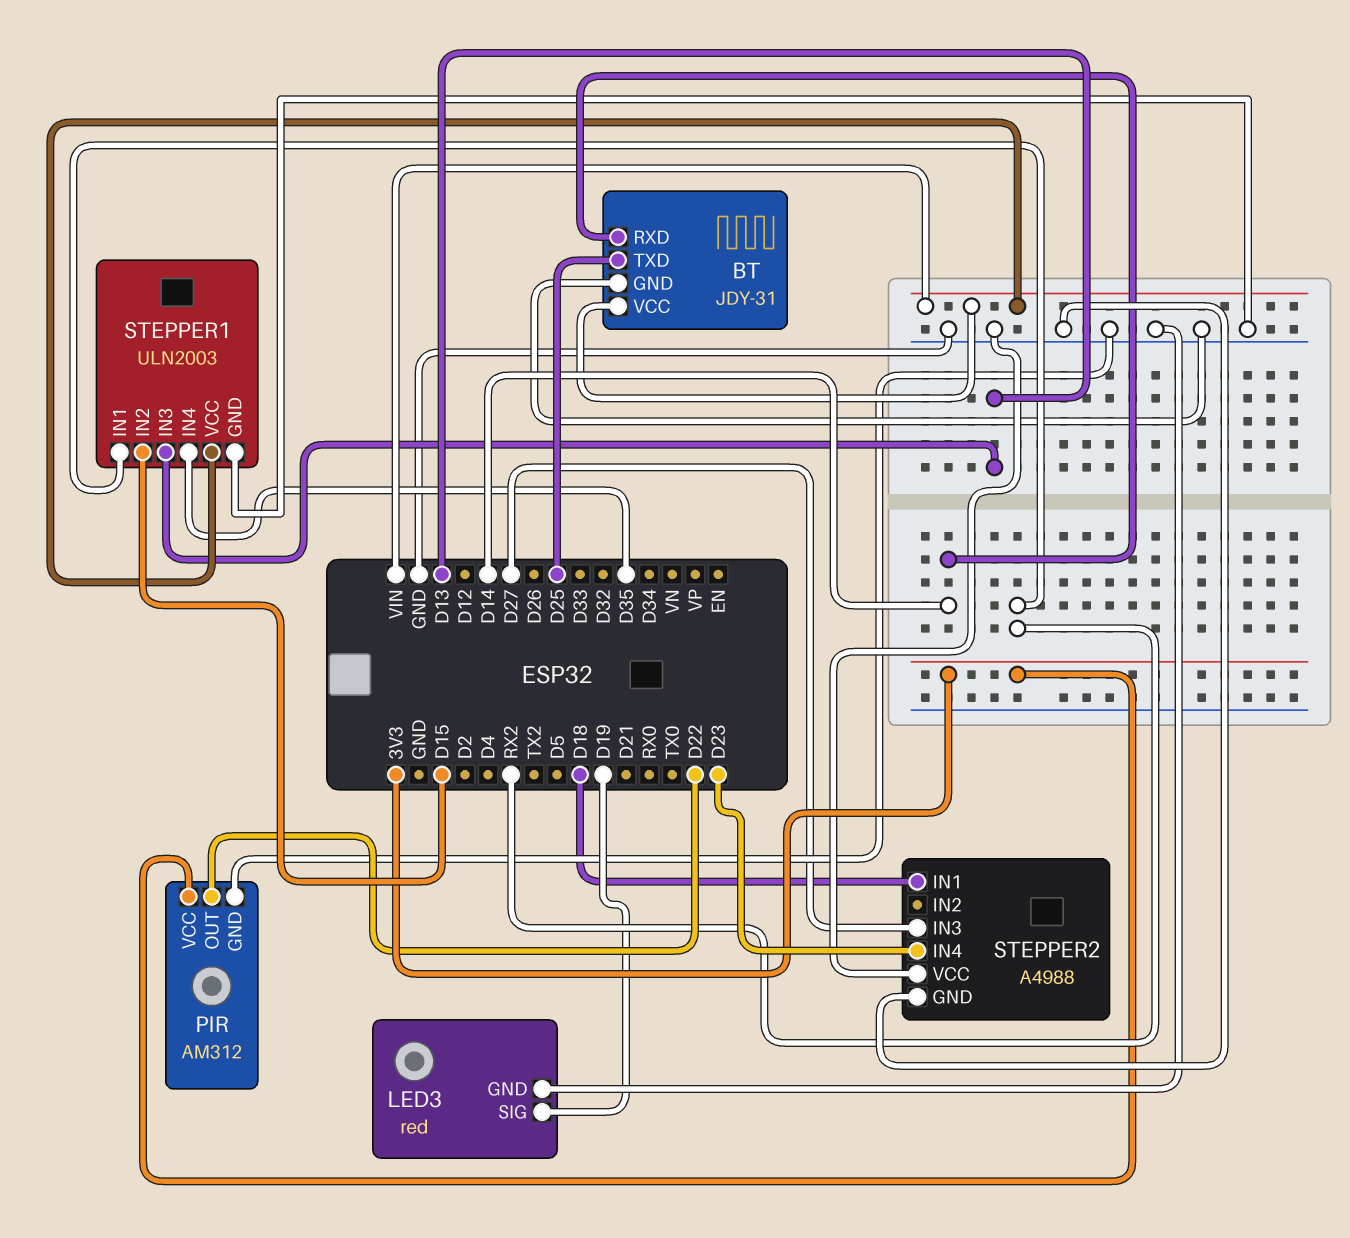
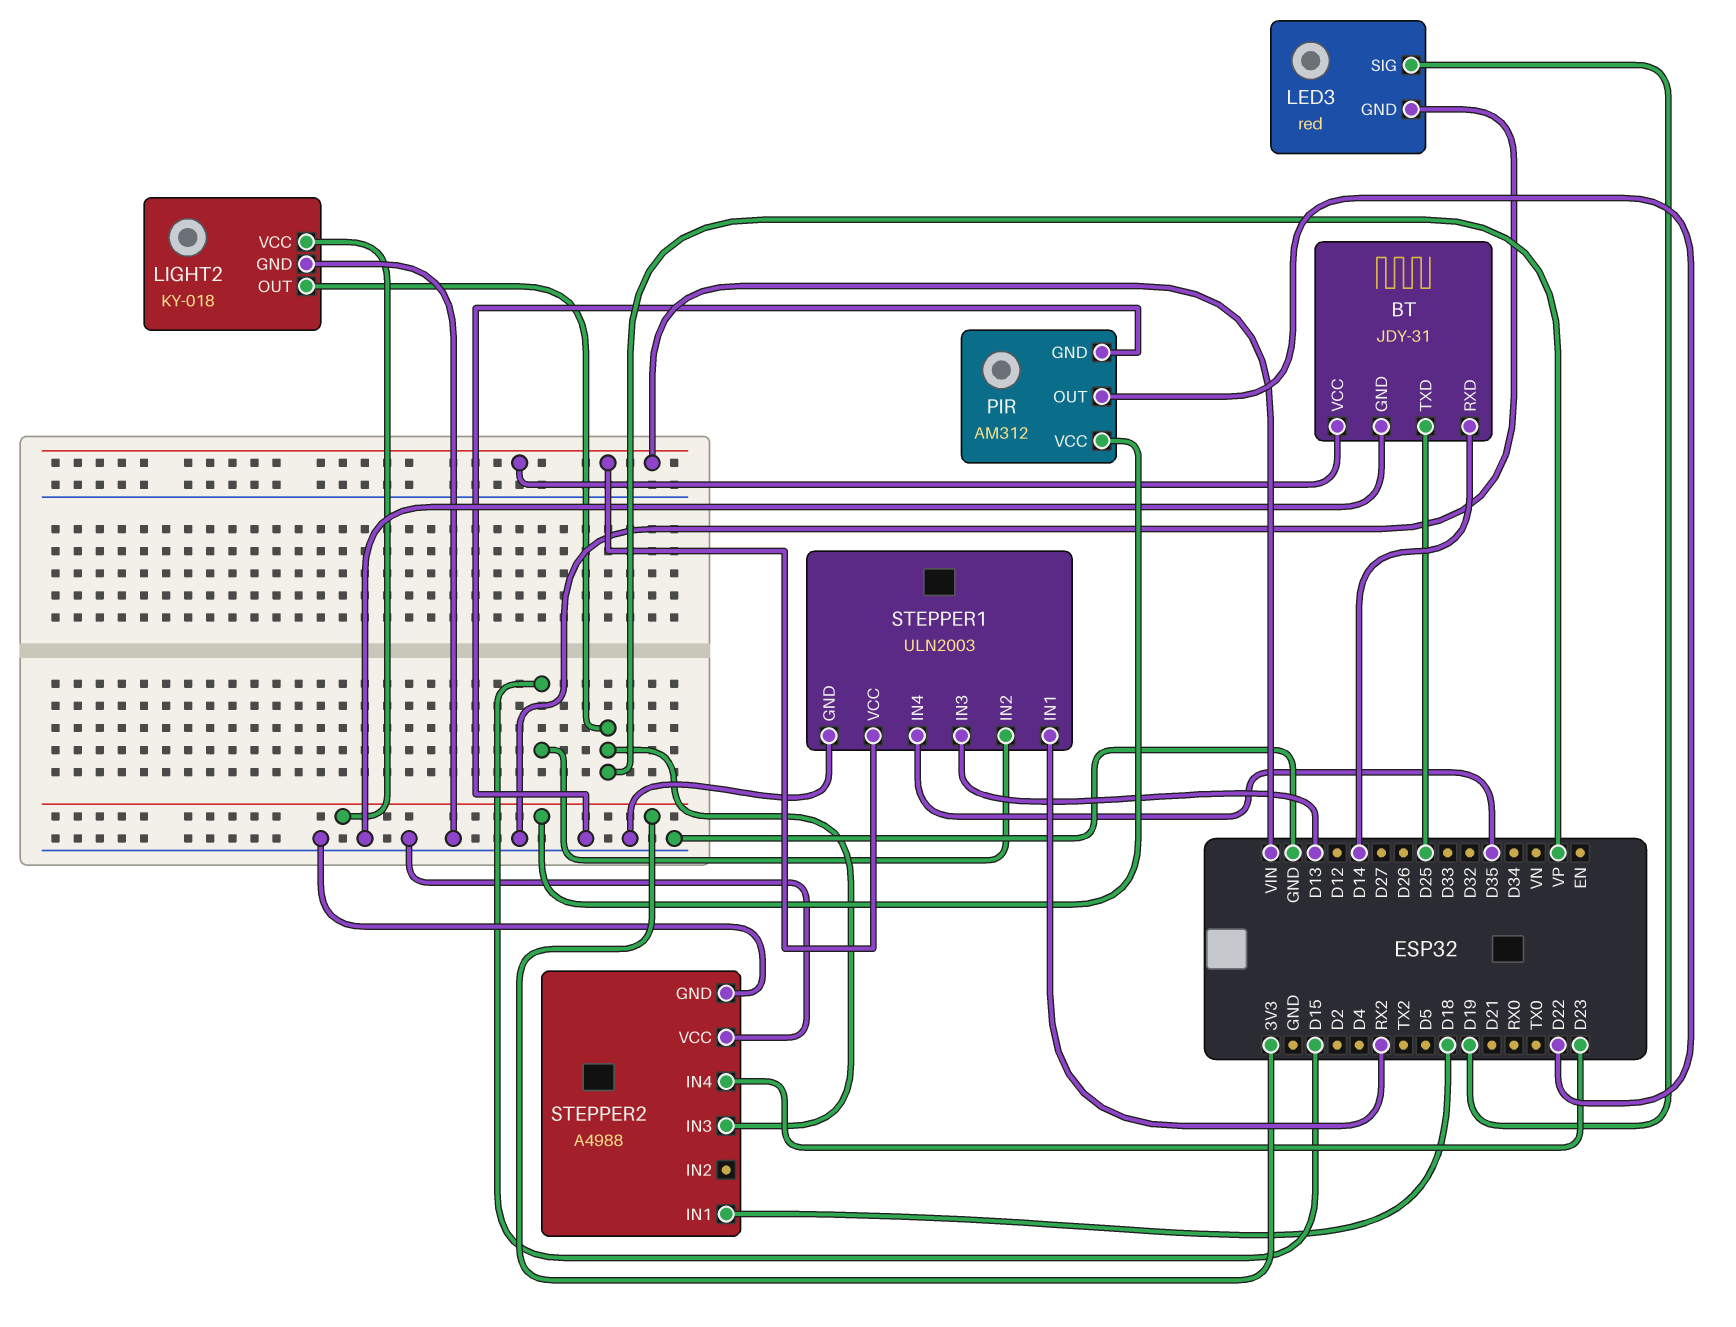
LIGHT2: none -> KY-018
LIGHT2 pin GND: none -> GND
LIGHT2 pin OUT: none -> VP
LIGHT2 pin VCC: none -> 3V3
STEPPER2 pin IN3: D27 -> VP

